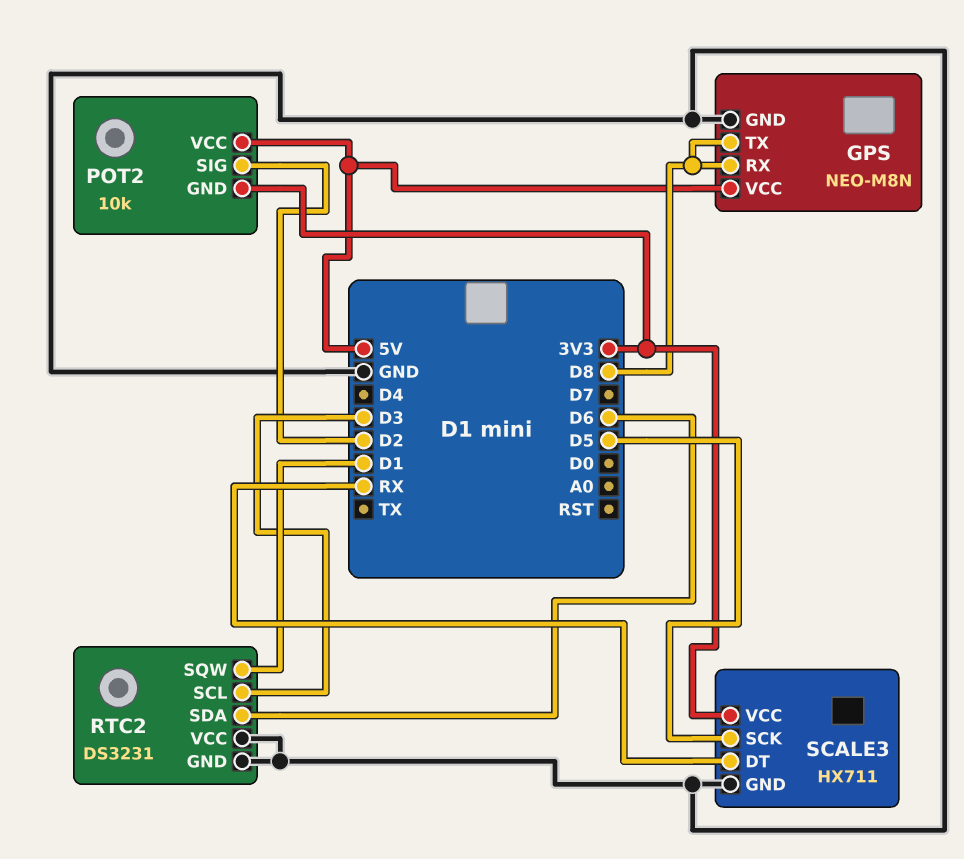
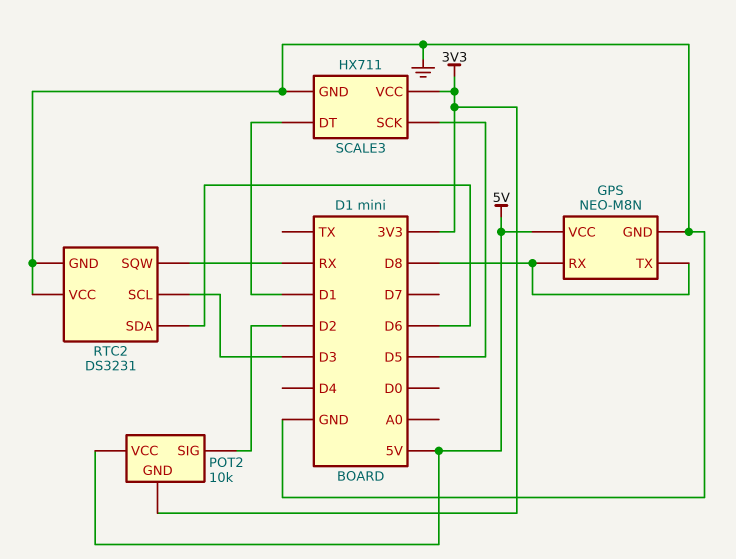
RTC2 pin SQW: D1 -> RX
SCALE3 pin DT: RX -> D1

